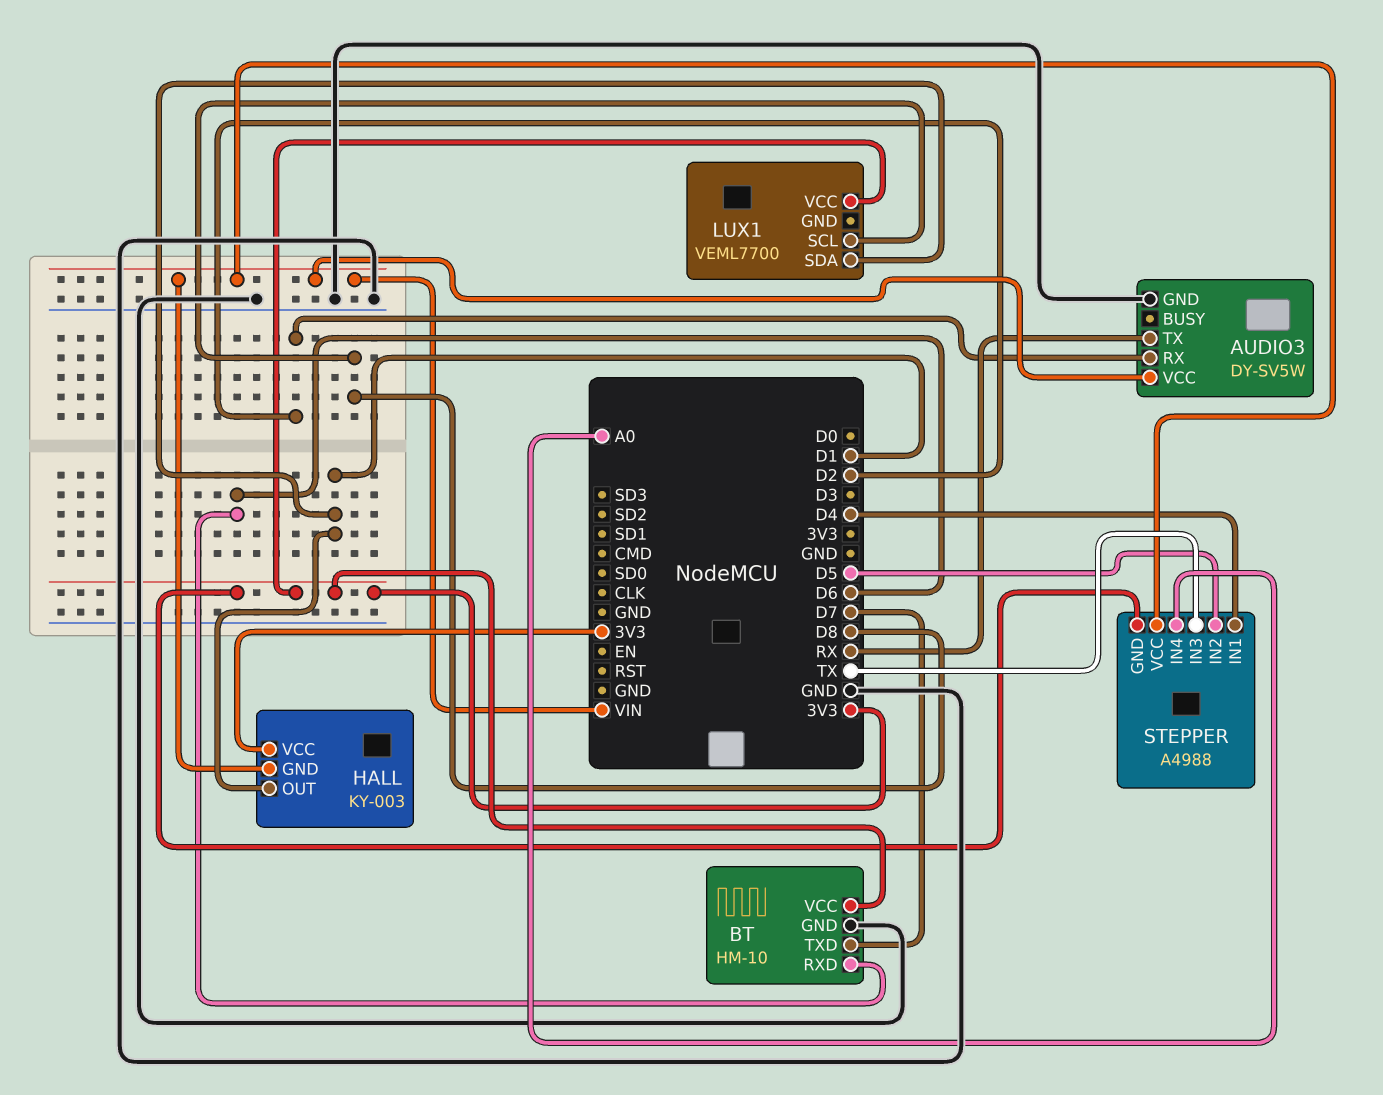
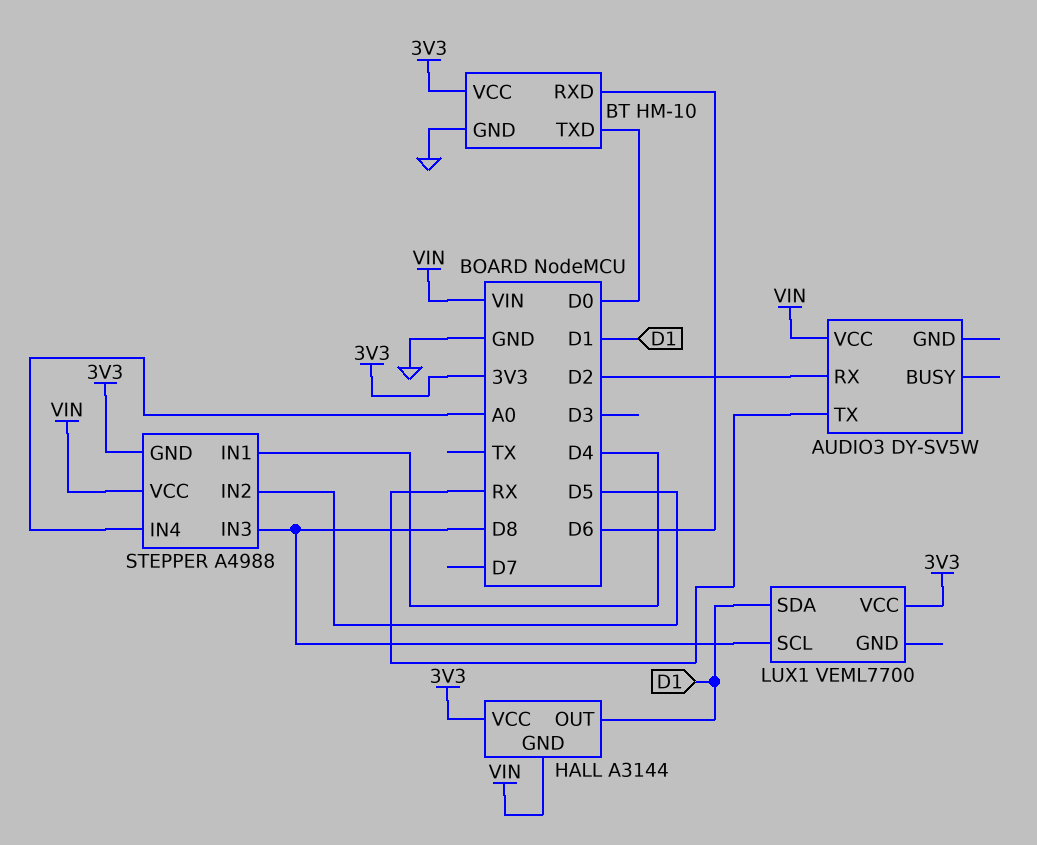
AUDIO3 pin GND: GND -> none
BT pin TXD: D7 -> D0
HALL: KY-003 -> A3144
STEPPER pin IN3: TX -> D8

